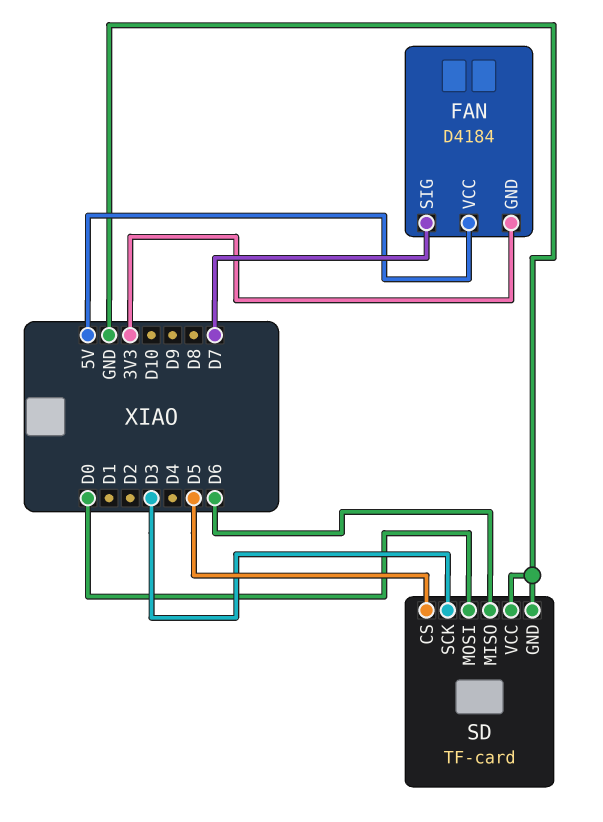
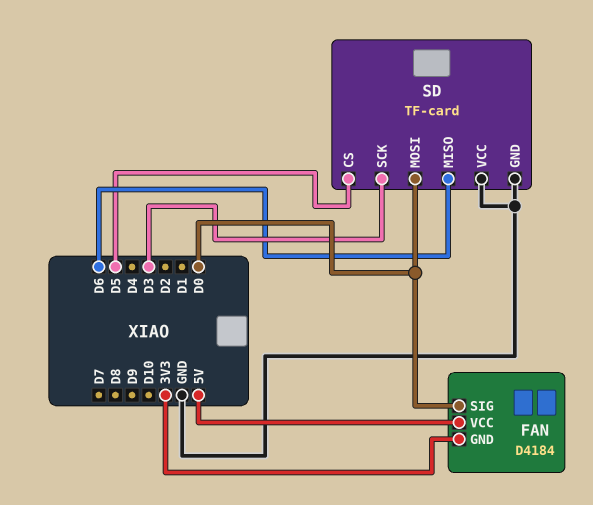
FAN pin SIG: D7 -> D0

